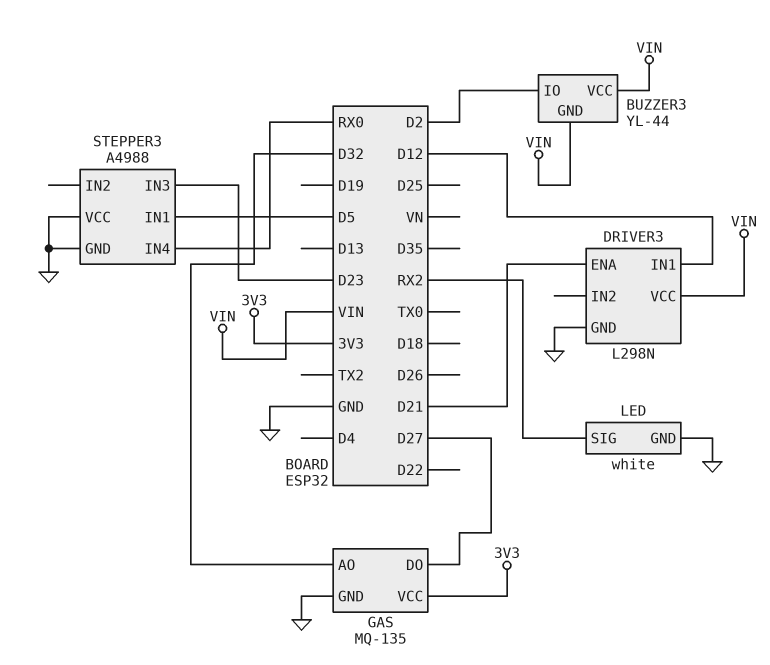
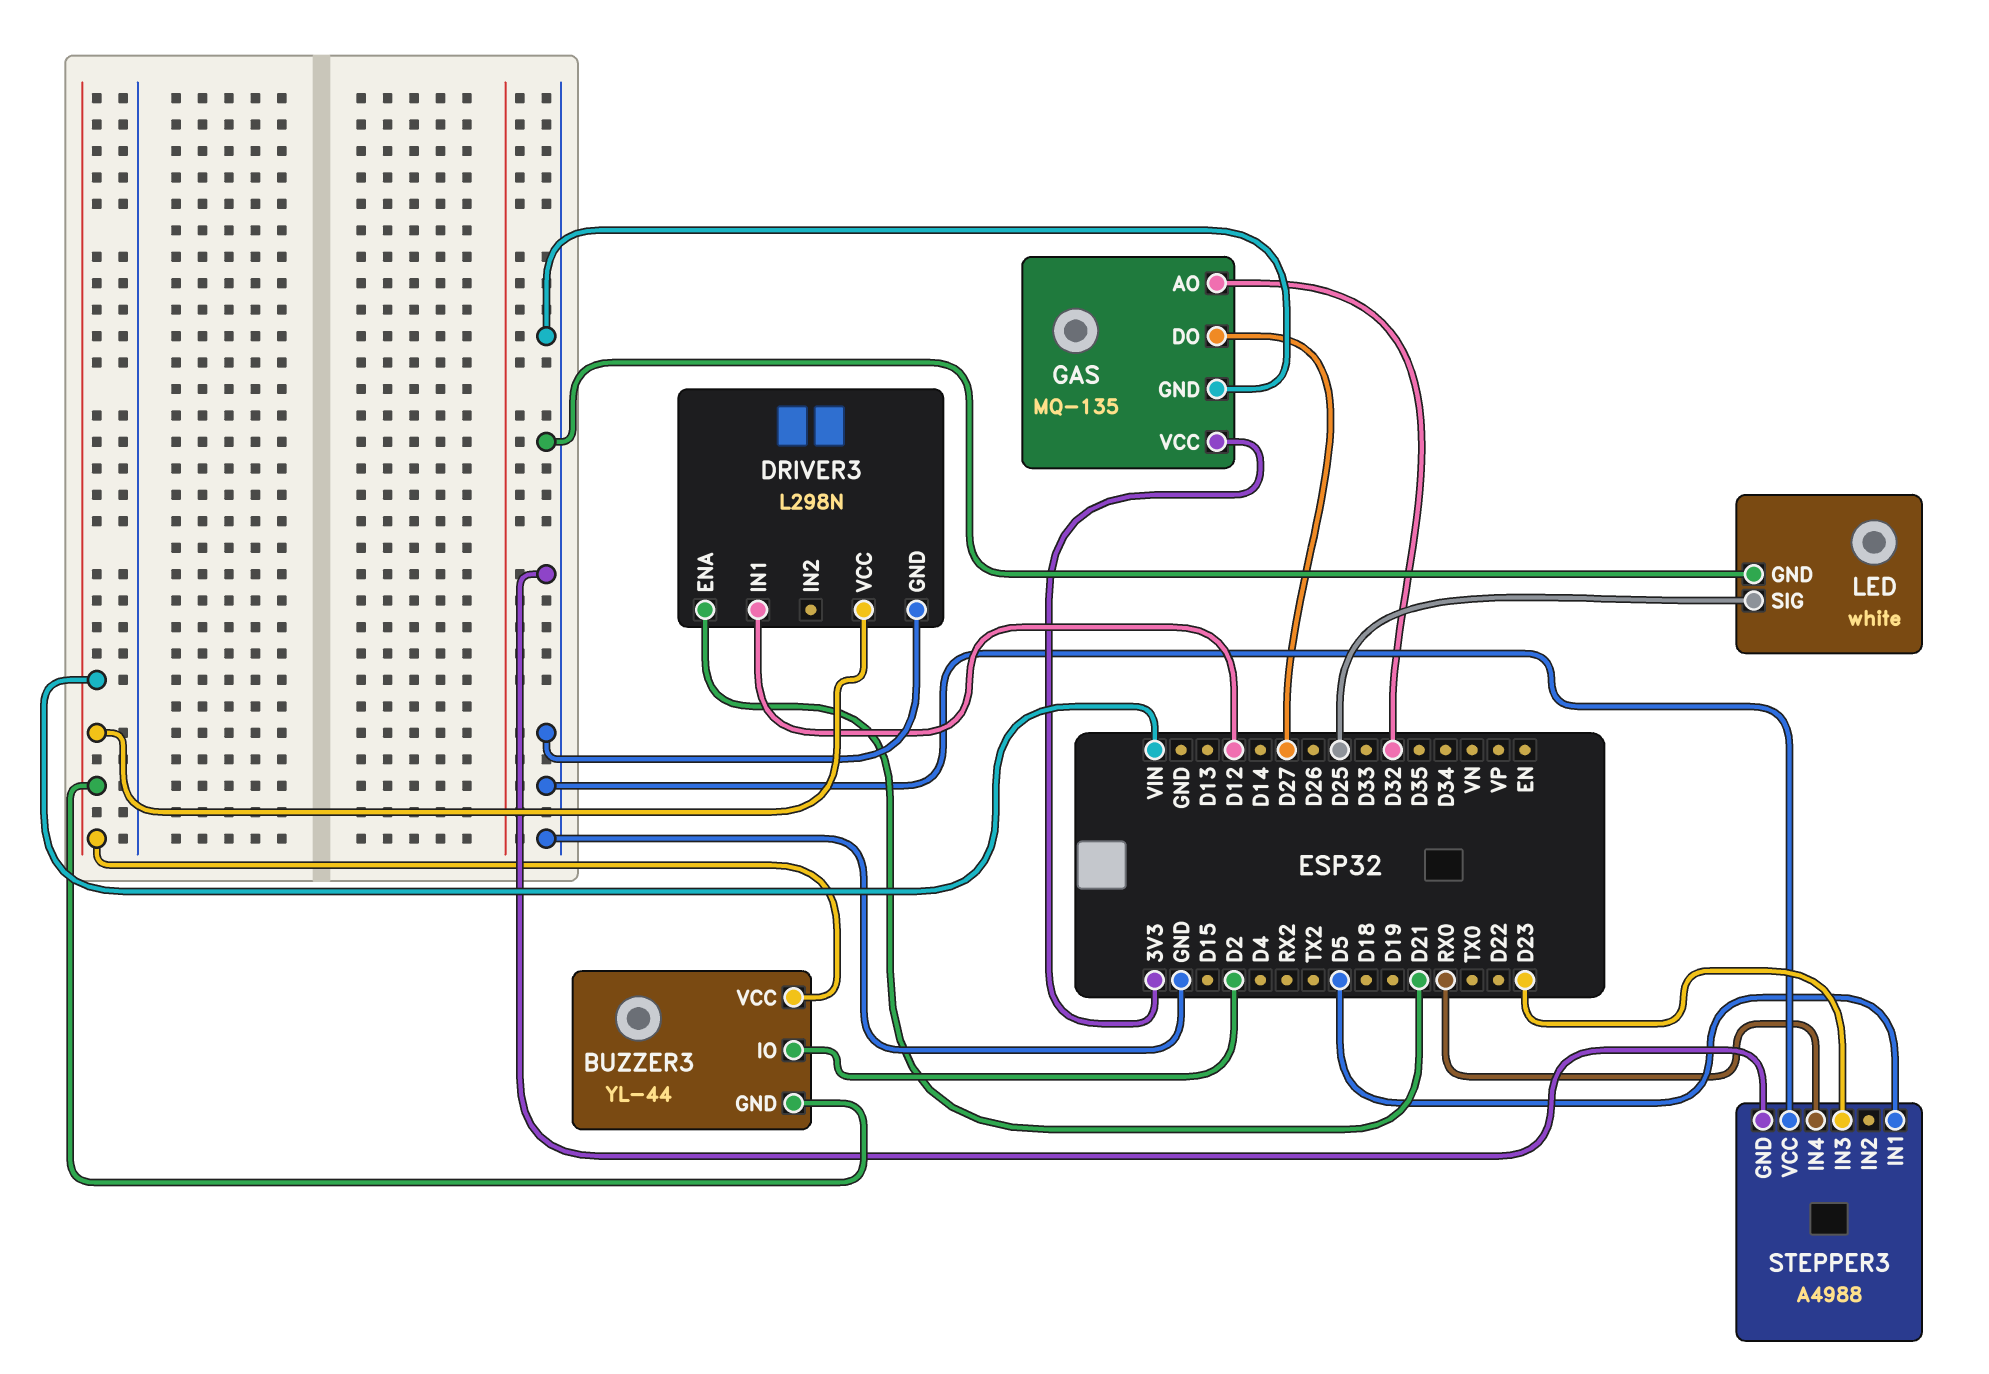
LED pin SIG: RX2 -> D25

